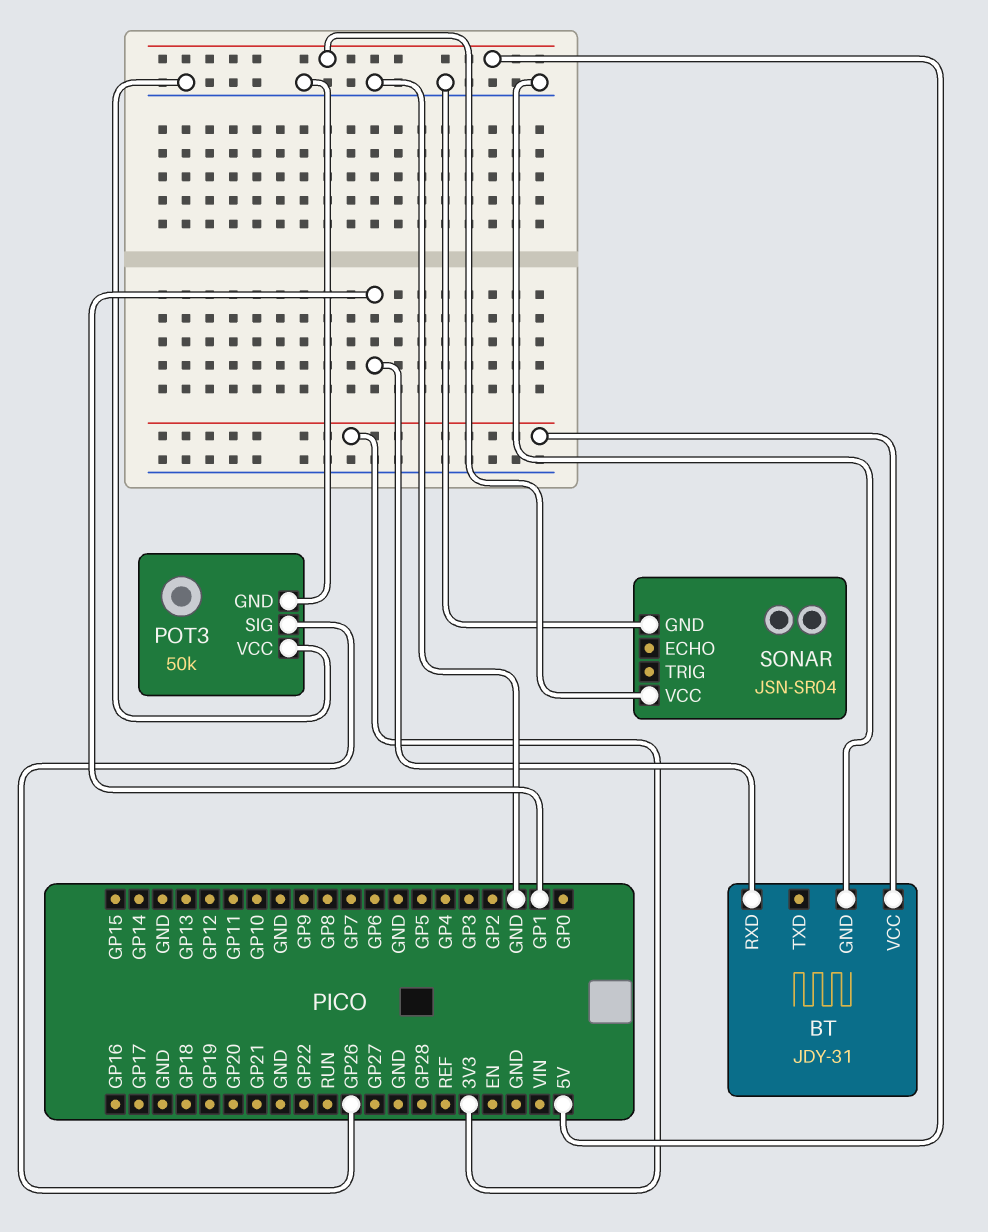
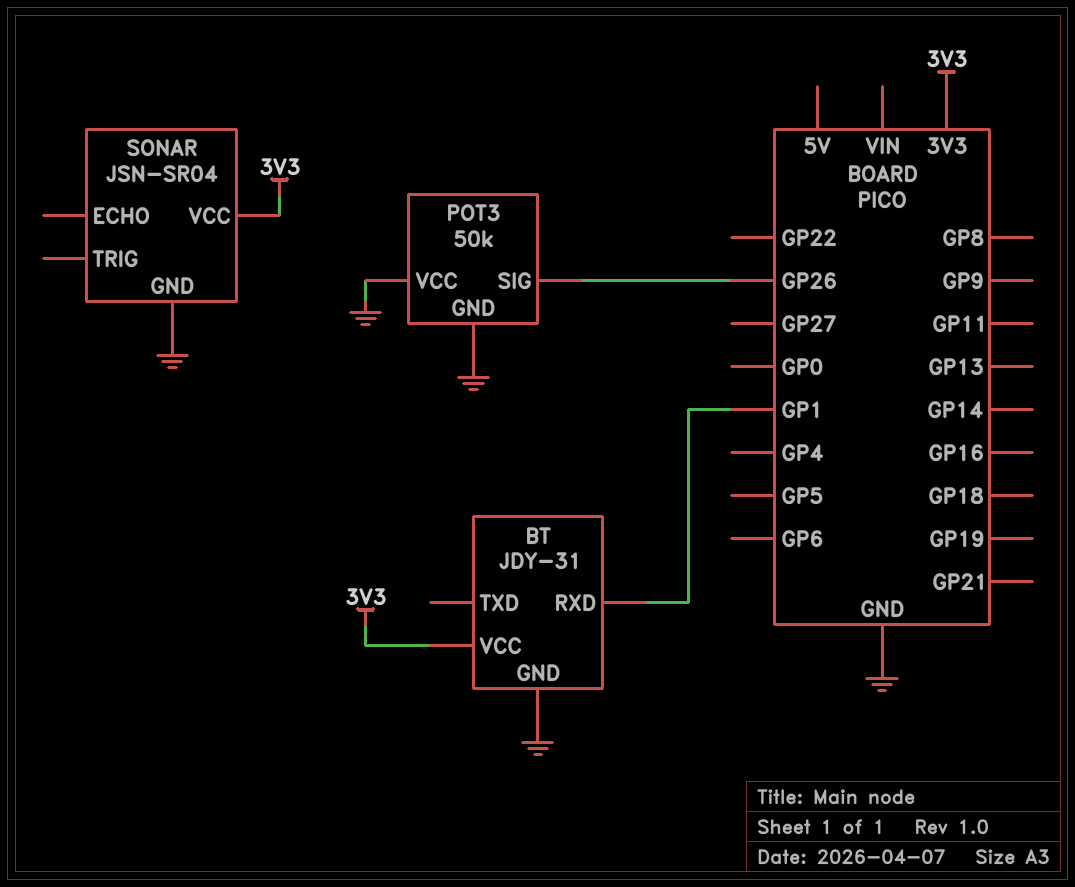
SONAR pin VCC: 5V -> 3V3

